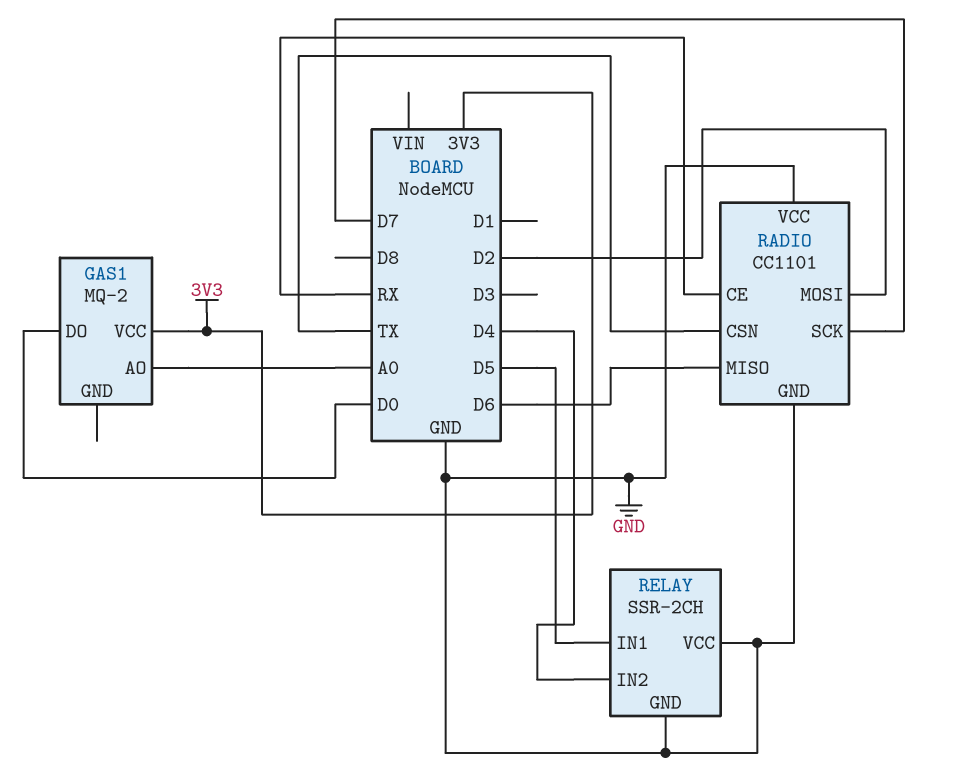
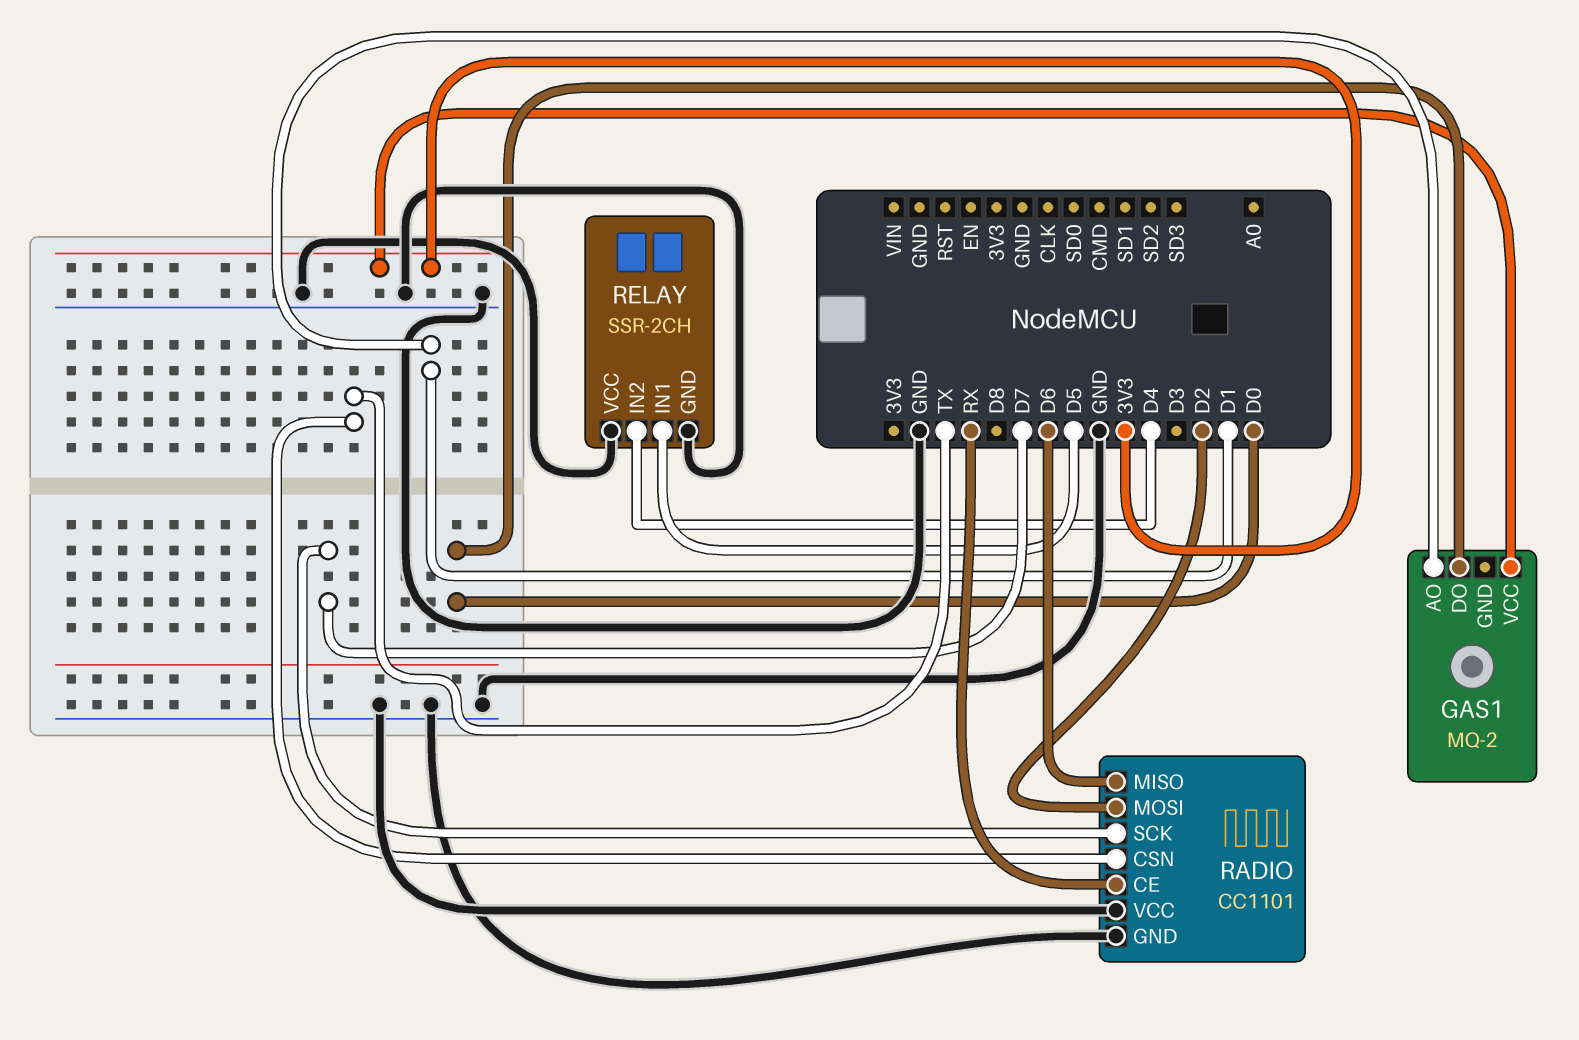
GAS1 pin AO: A0 -> D1

